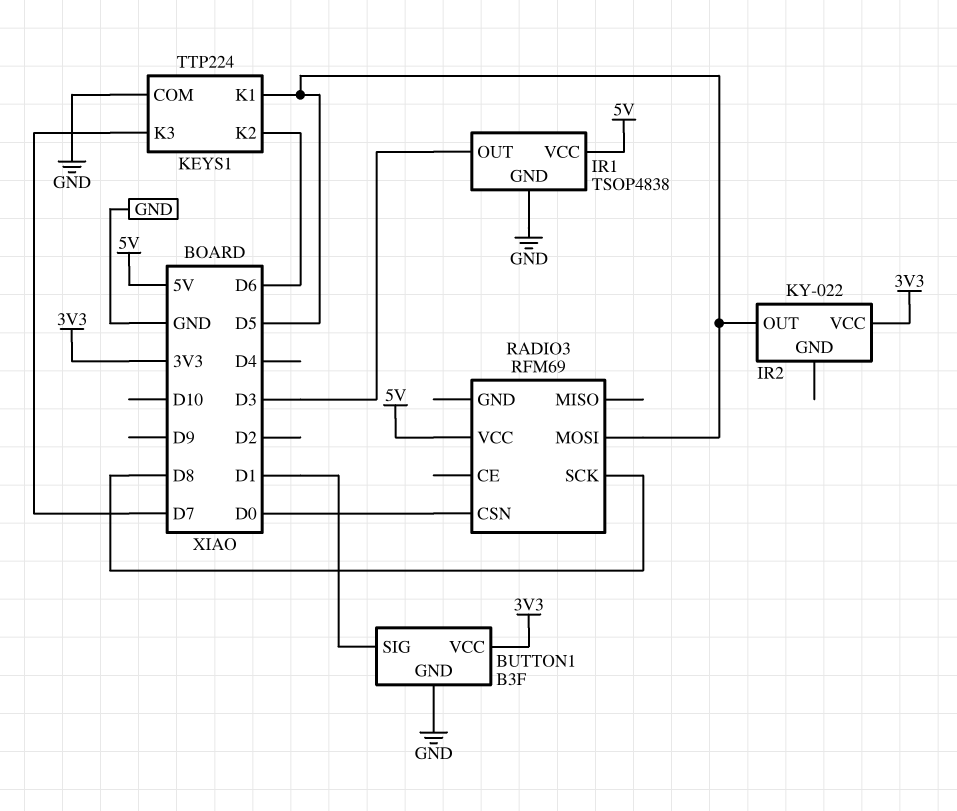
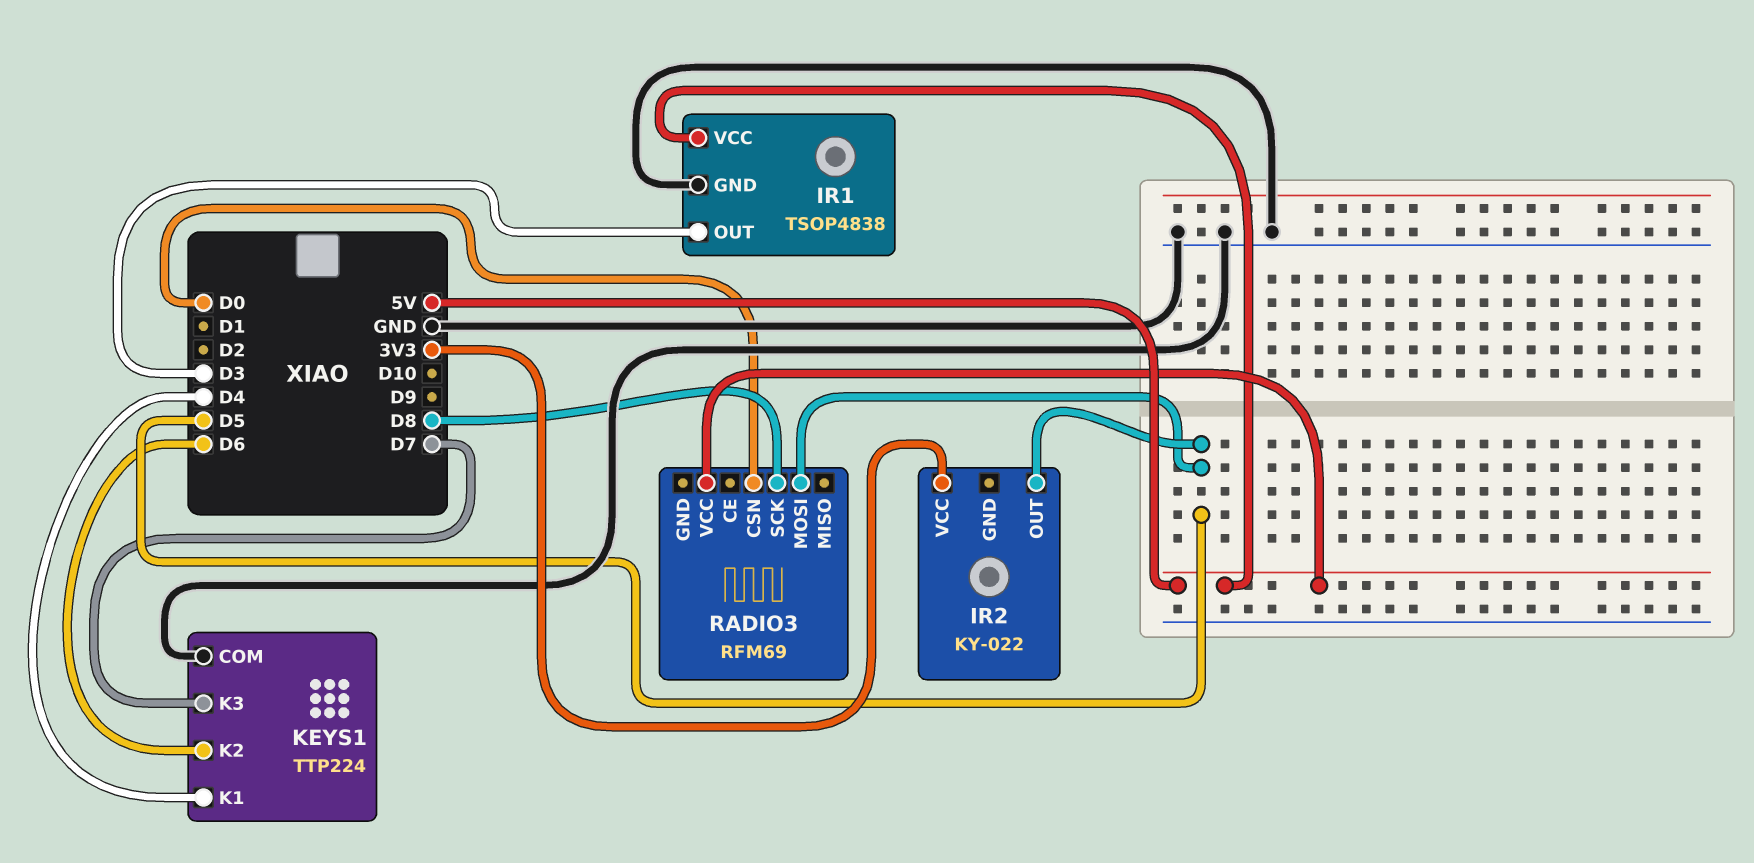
BUTTON1: B3F -> none
BUTTON1 pin GND: GND -> none
BUTTON1 pin SIG: D1 -> none
BUTTON1 pin VCC: 3V3 -> none
KEYS1 pin K1: D5 -> D4

